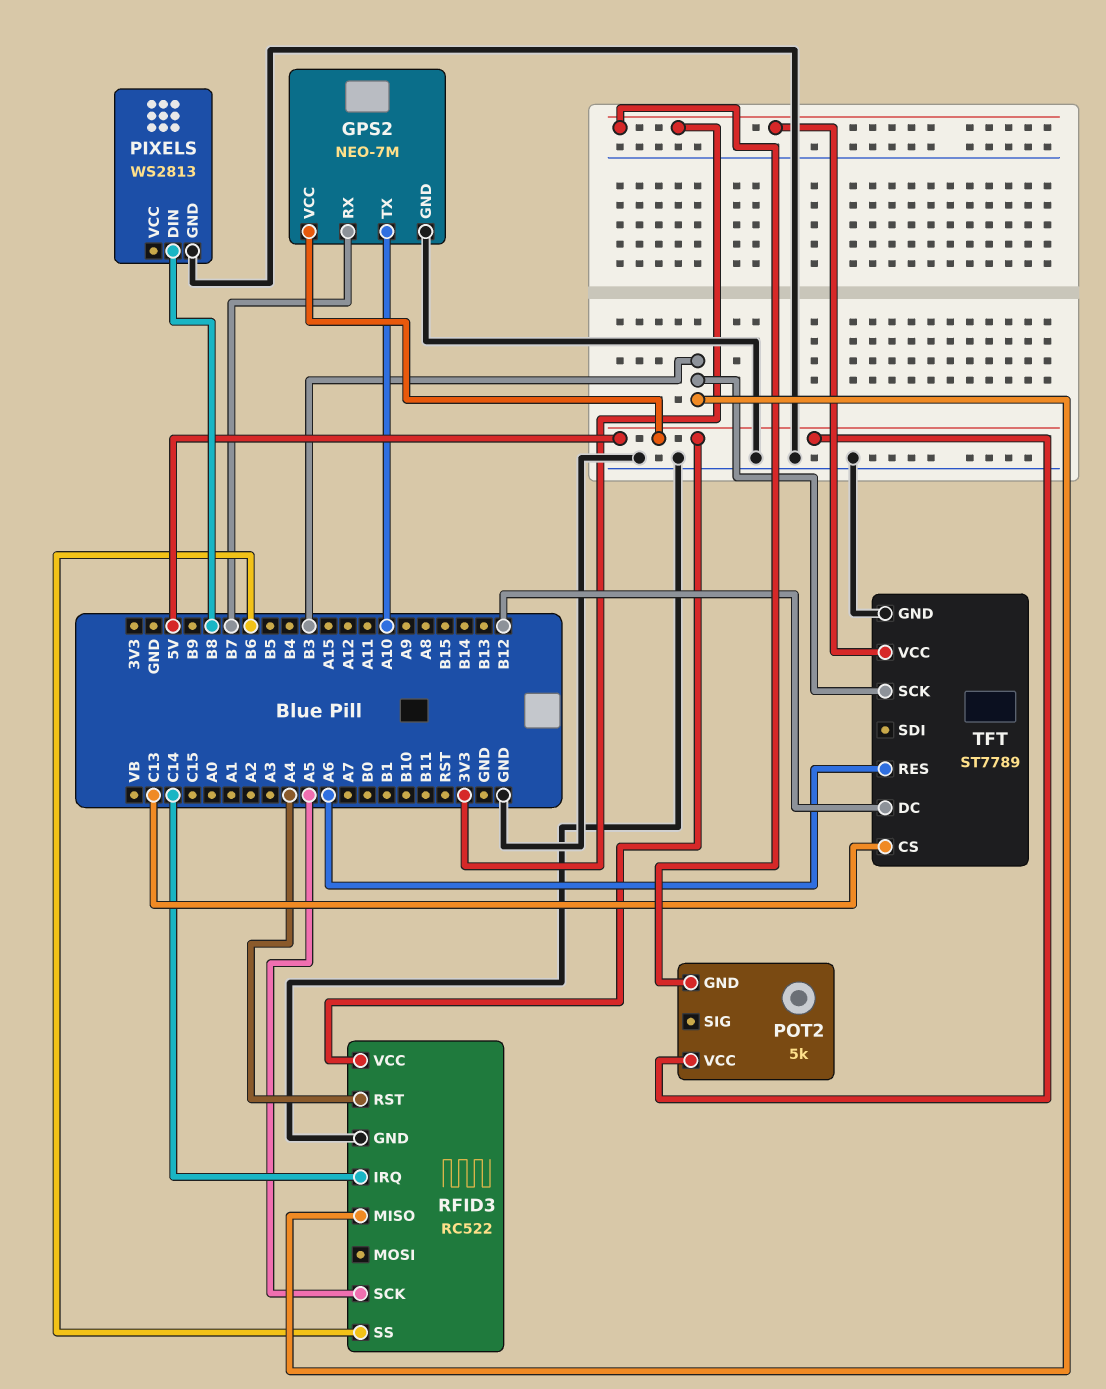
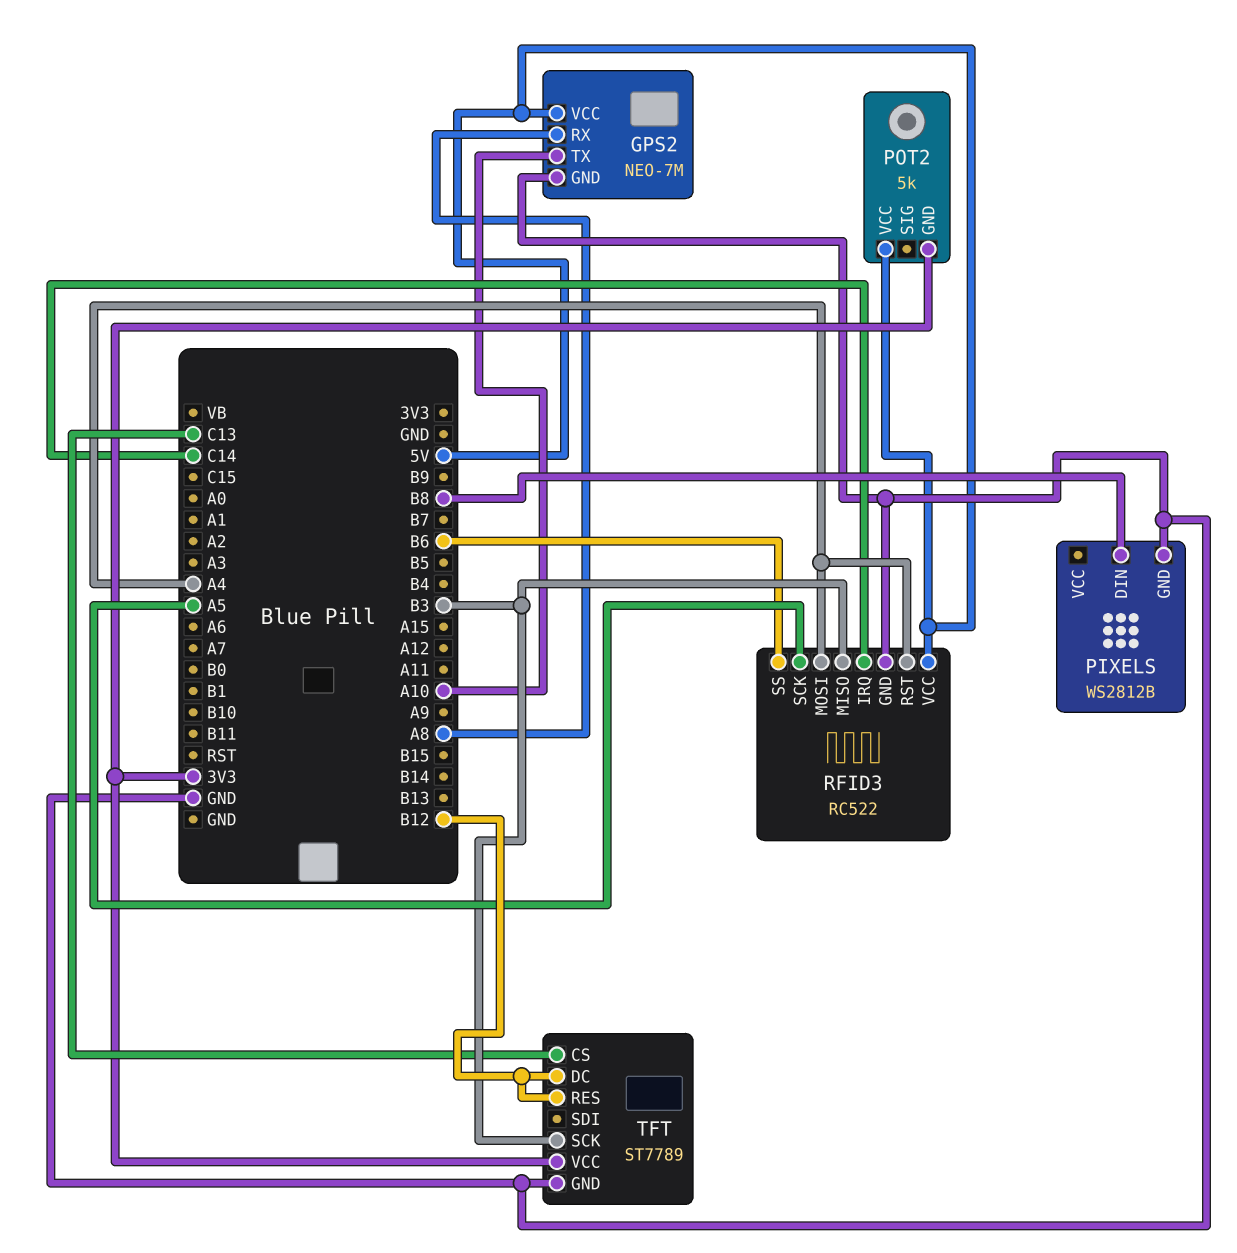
GPS2 pin RX: B7 -> A8
PIXELS: WS2813 -> WS2812B
RFID3 pin MOSI: none -> A4
TFT pin RES: A6 -> B12

